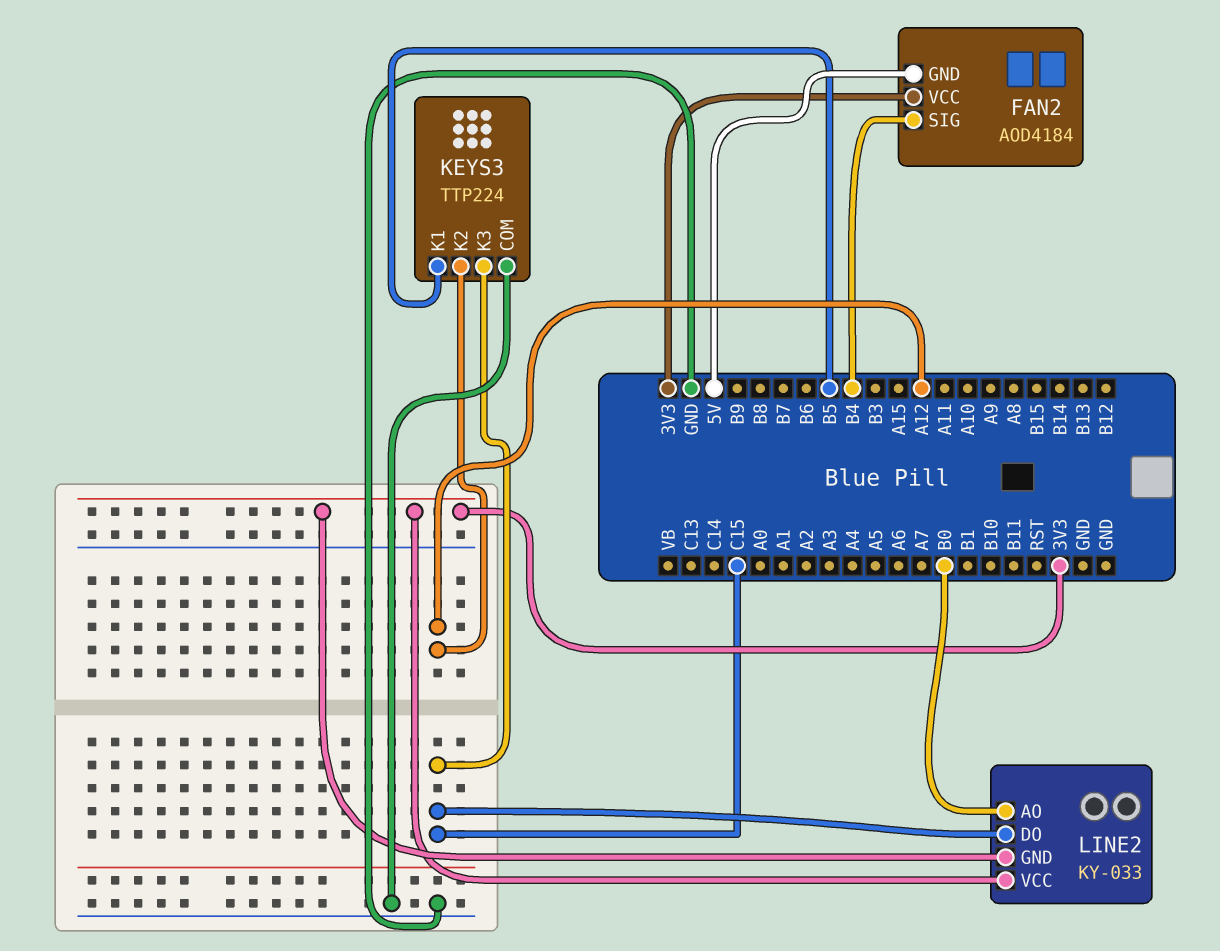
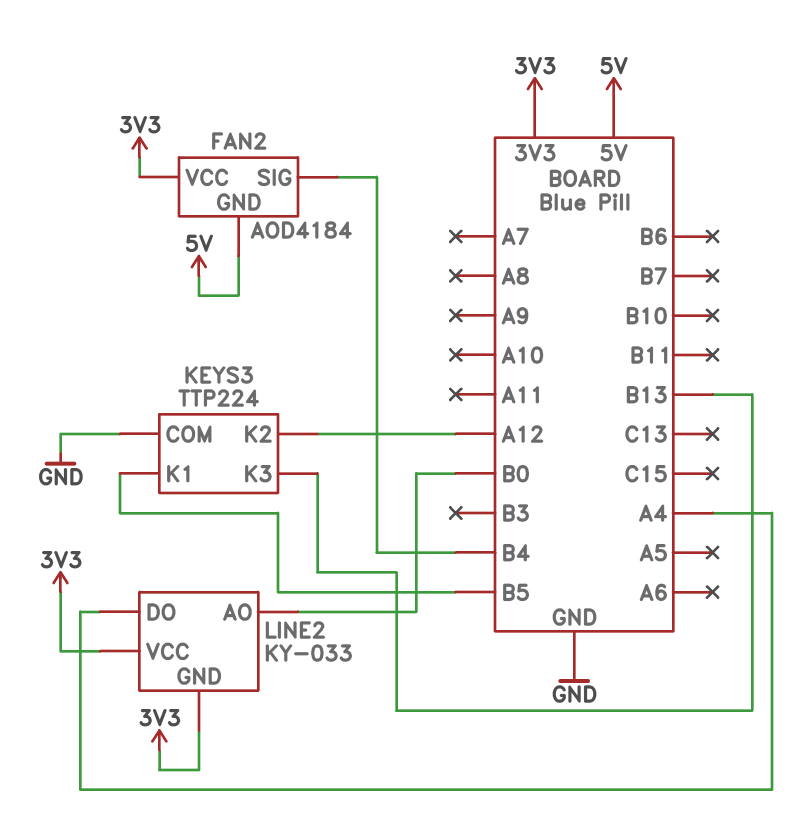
KEYS3 pin K3: C15 -> B13
LINE2 pin DO: C15 -> A4

